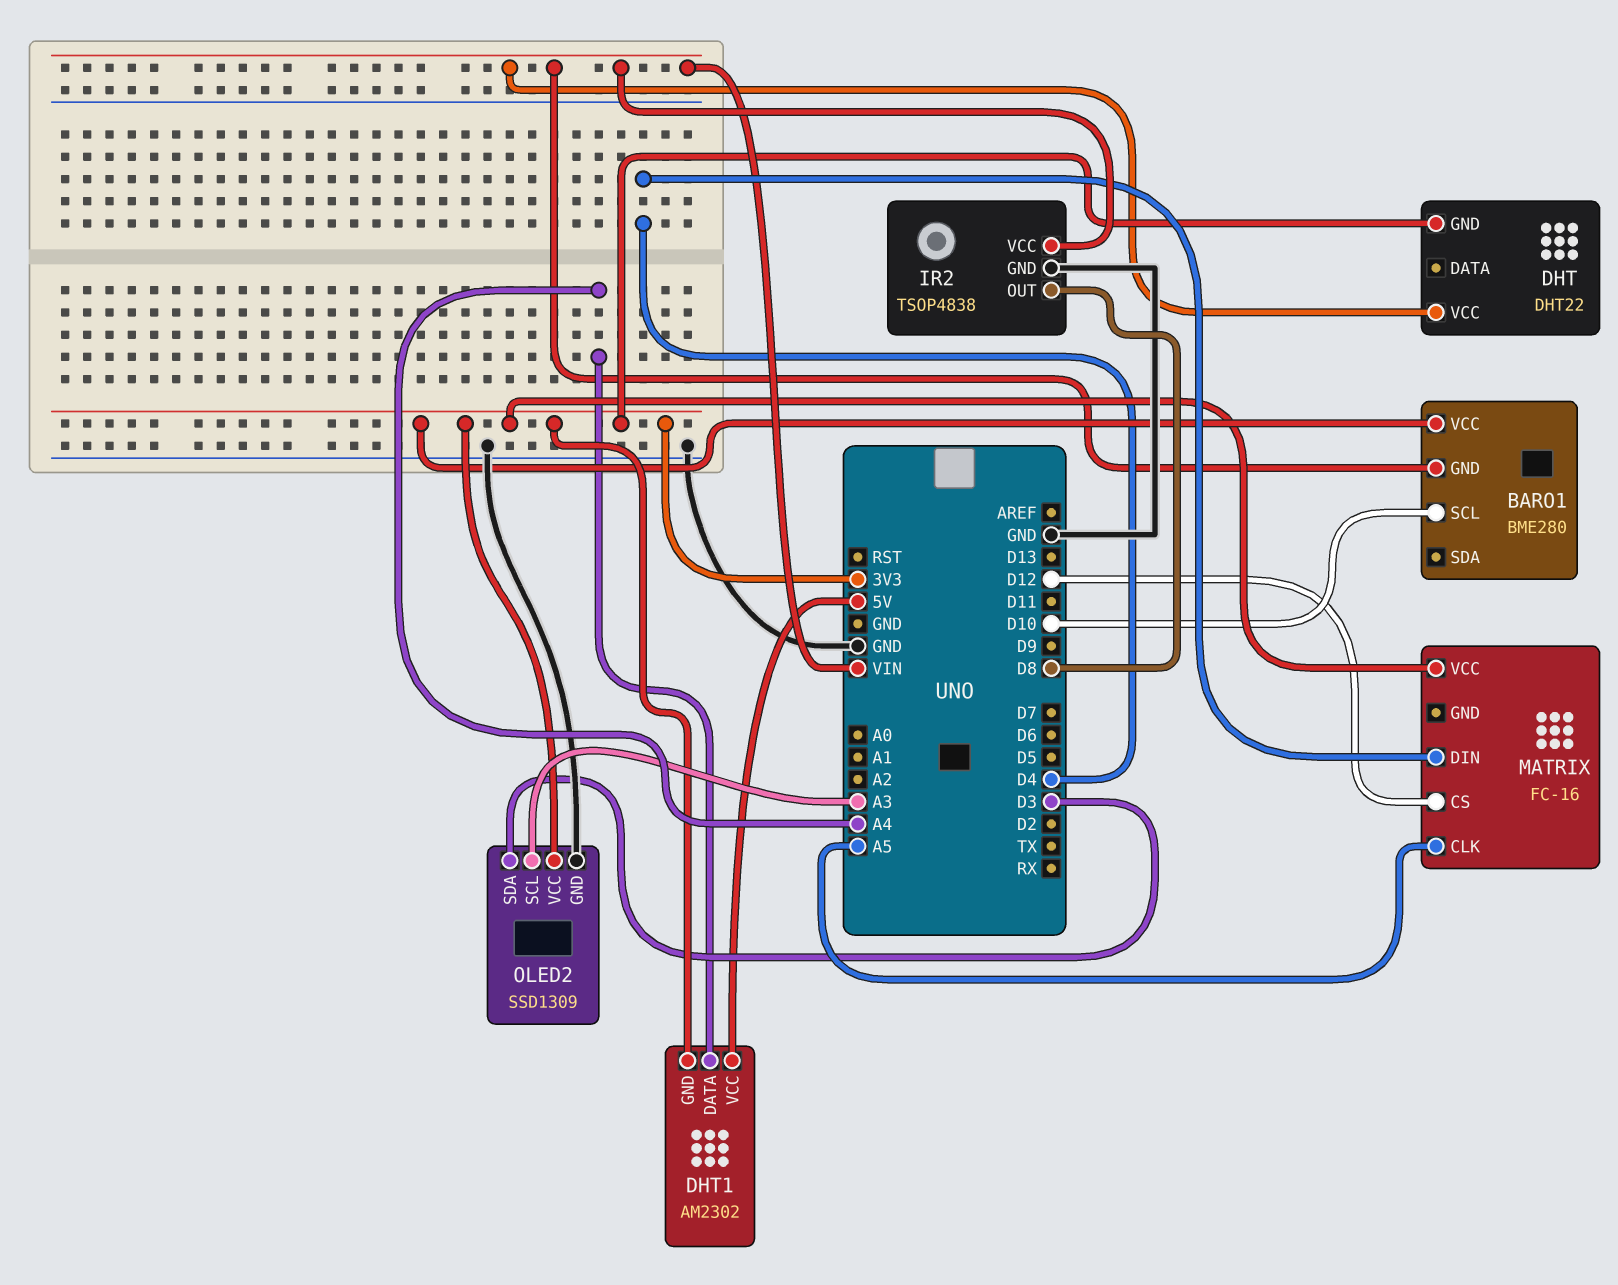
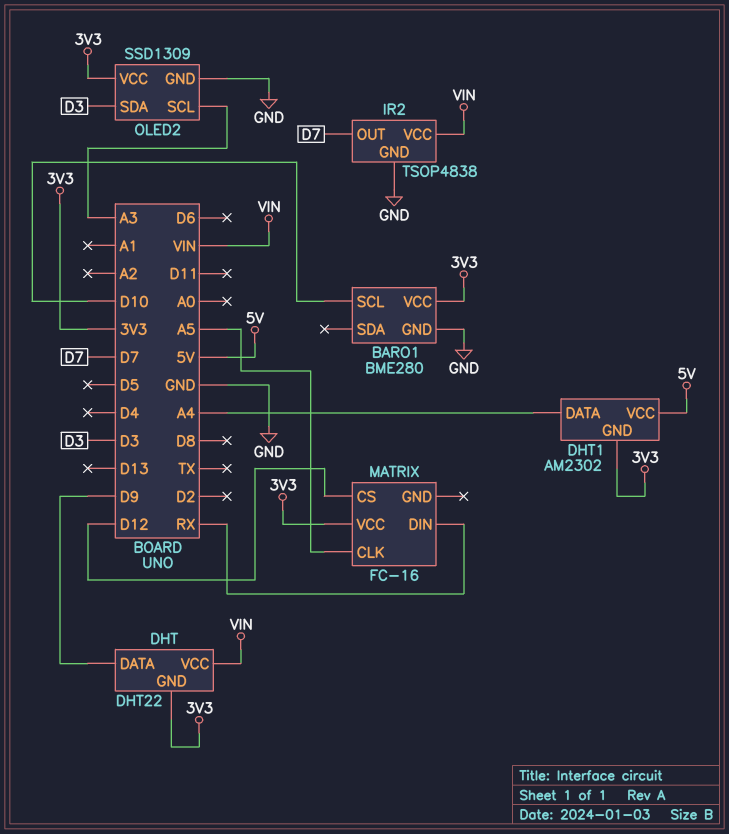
BARO1 pin GND: VIN -> GND
DHT pin DATA: none -> D9
IR2 pin OUT: D8 -> D7
MATRIX pin DIN: D4 -> RX

